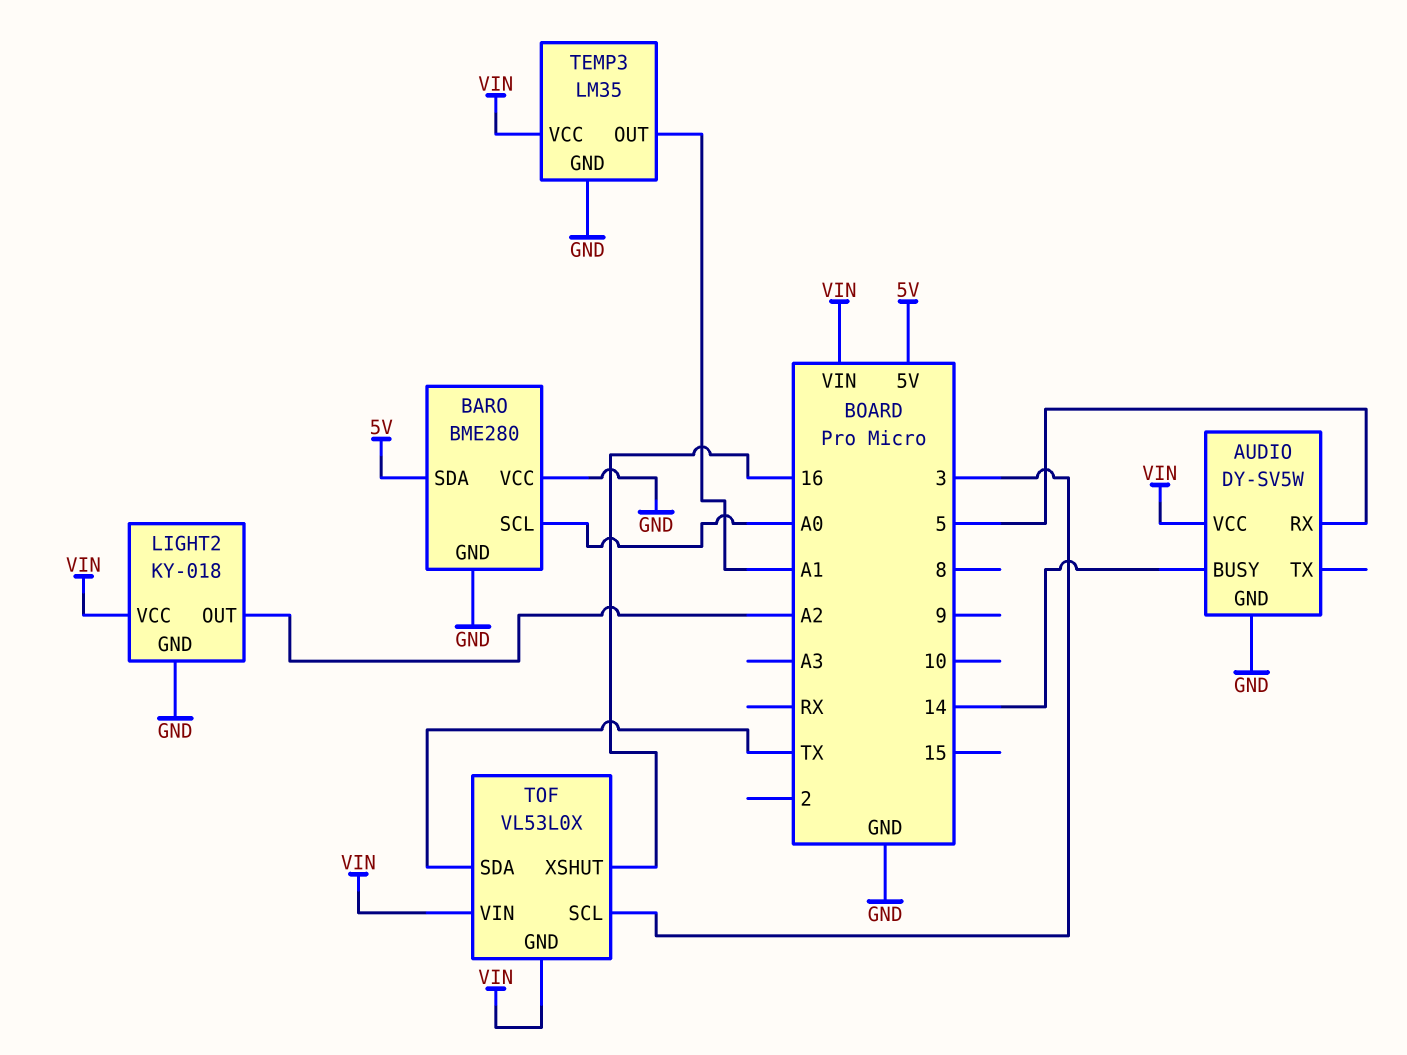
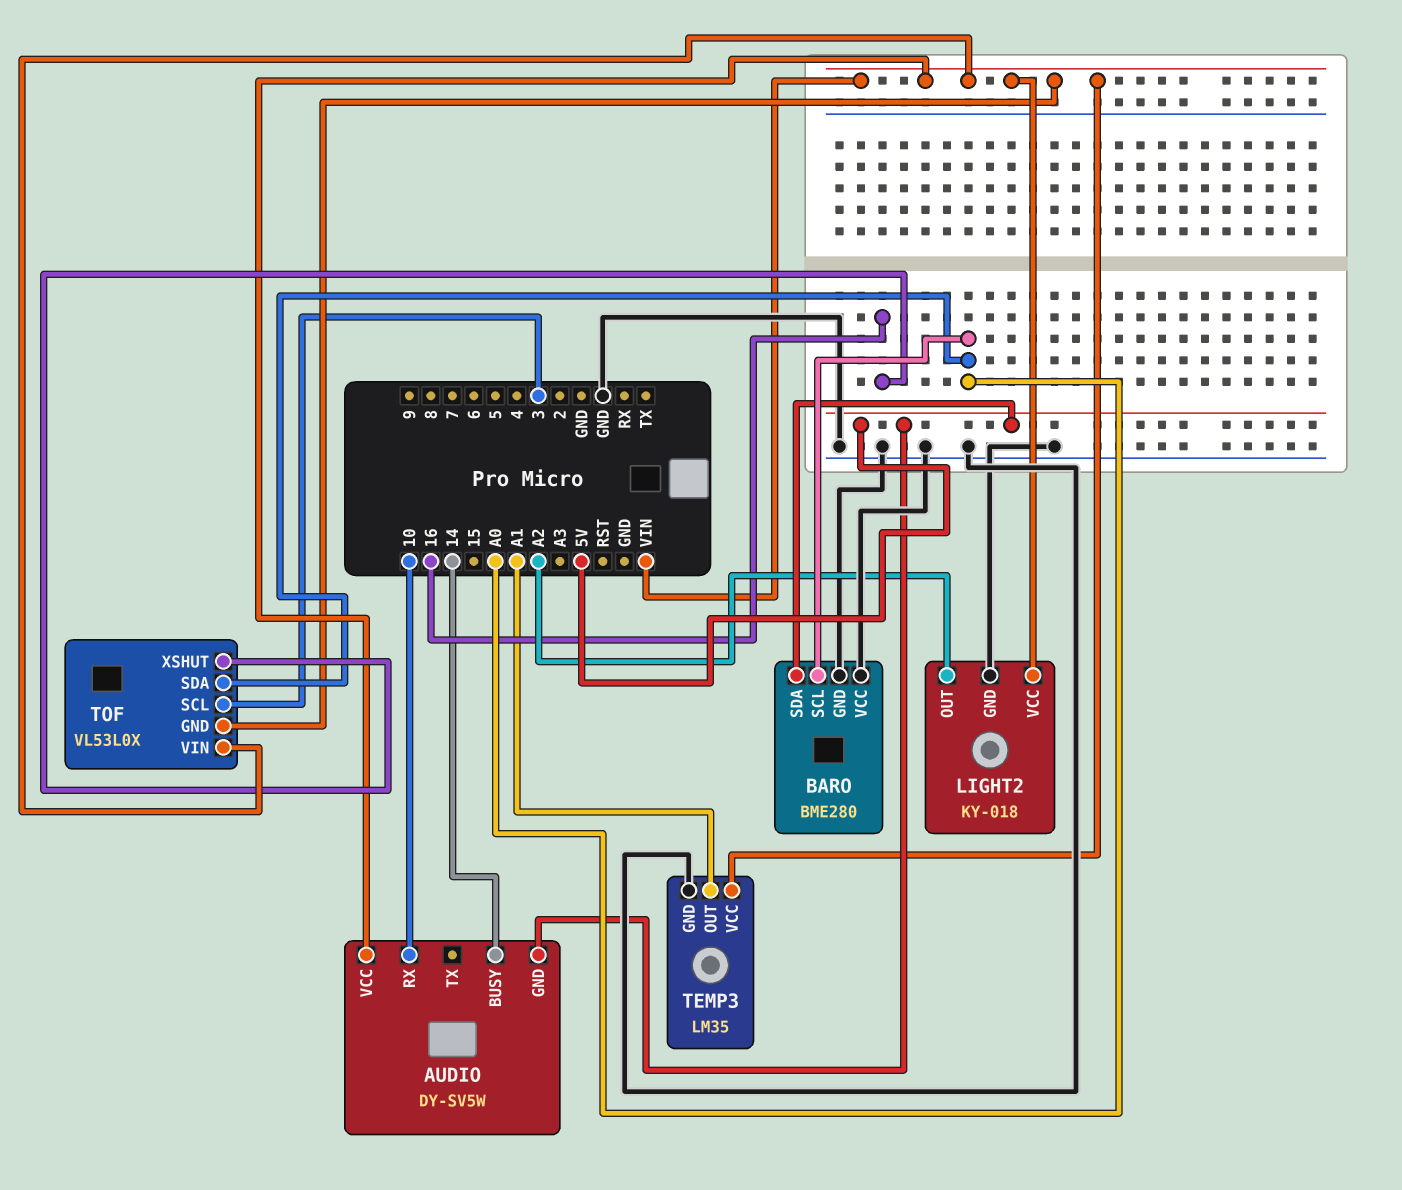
AUDIO pin GND: GND -> 5V
AUDIO pin RX: 5 -> 10
TOF pin SDA: TX -> A0

